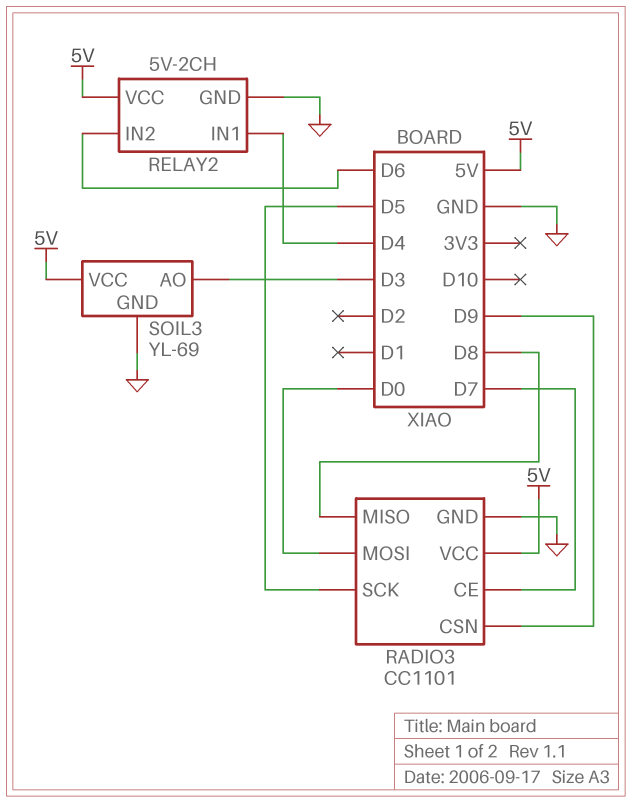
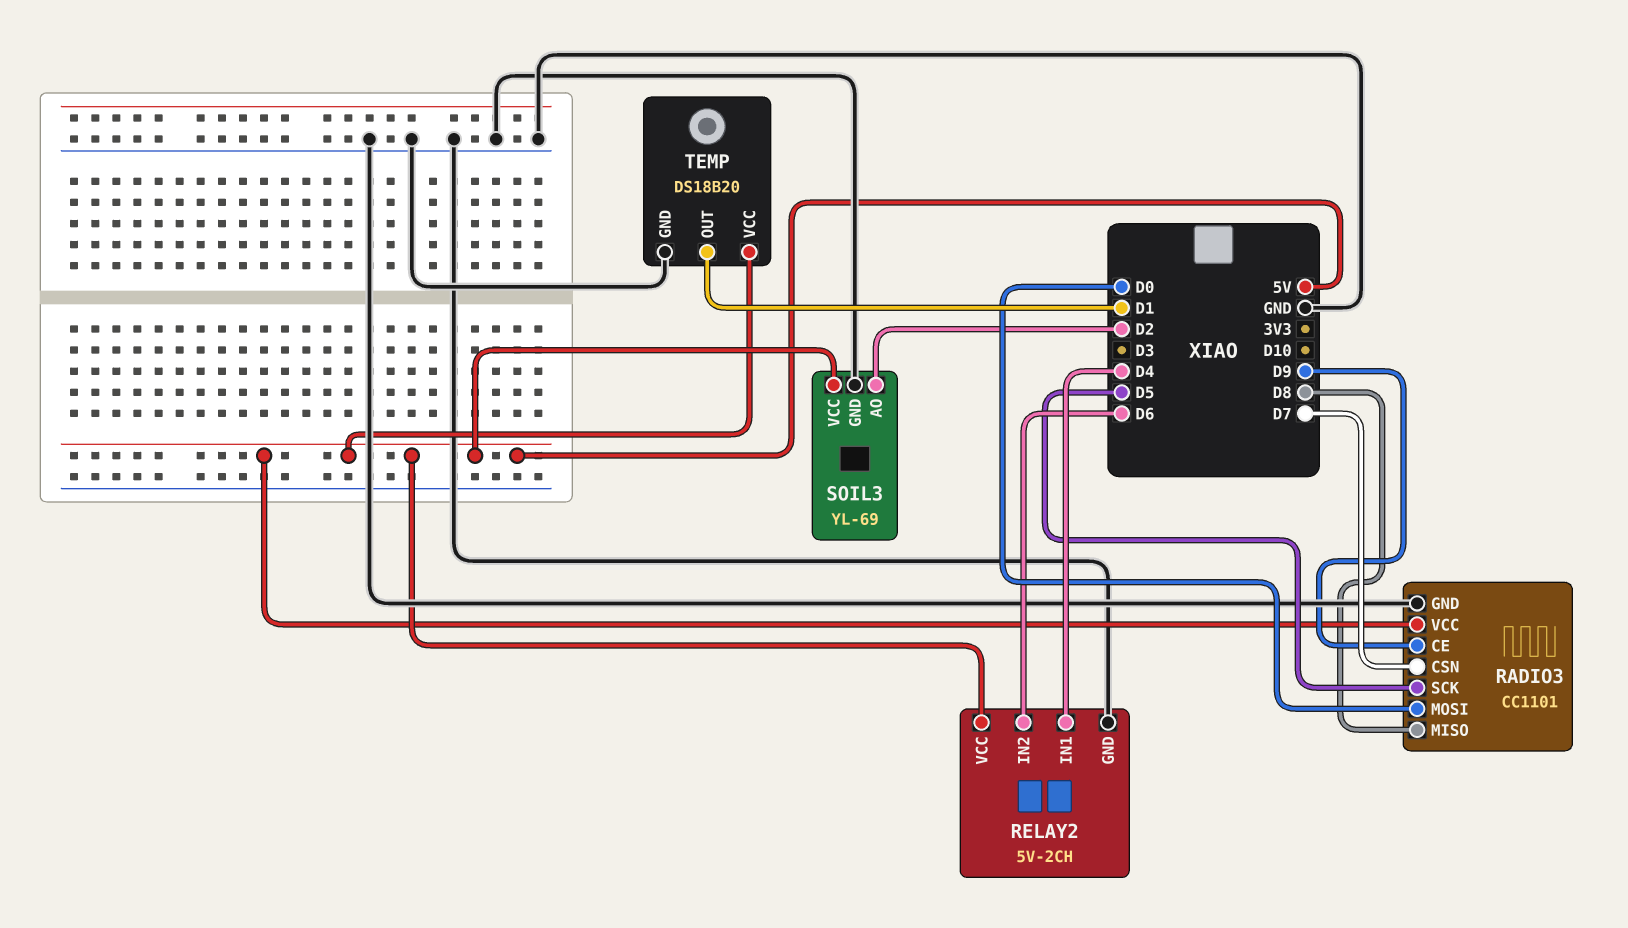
RADIO3 pin CE: D7 -> D9
RADIO3 pin CSN: D9 -> D7
SOIL3 pin AO: D3 -> D2
TEMP: none -> DS18B20
TEMP pin GND: none -> GND
TEMP pin OUT: none -> D1
TEMP pin VCC: none -> 5V

